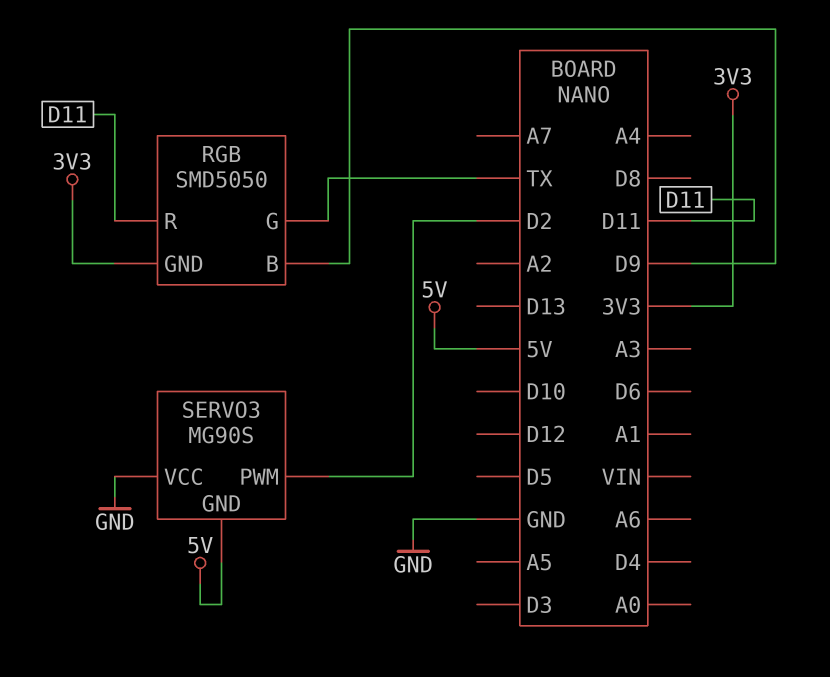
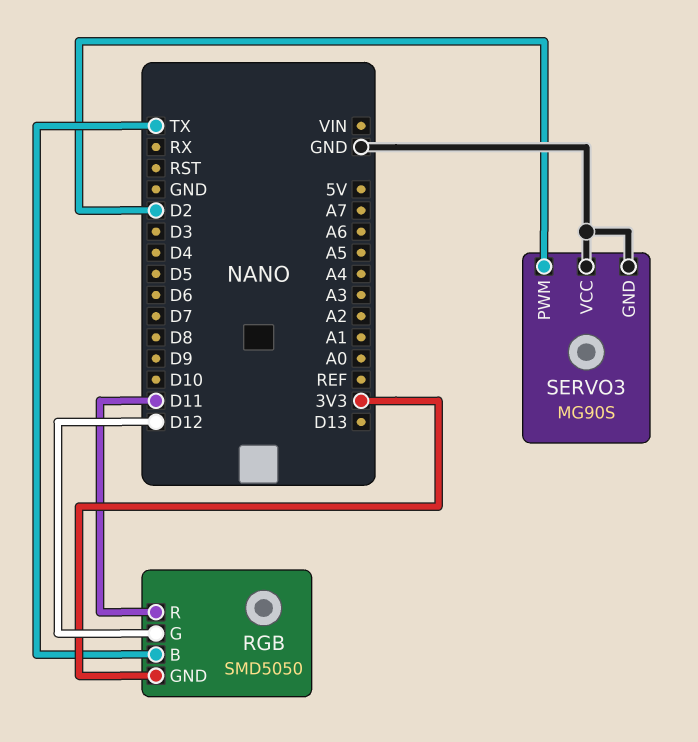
RGB pin B: D9 -> TX
RGB pin G: TX -> D12
SERVO3 pin GND: 5V -> GND

